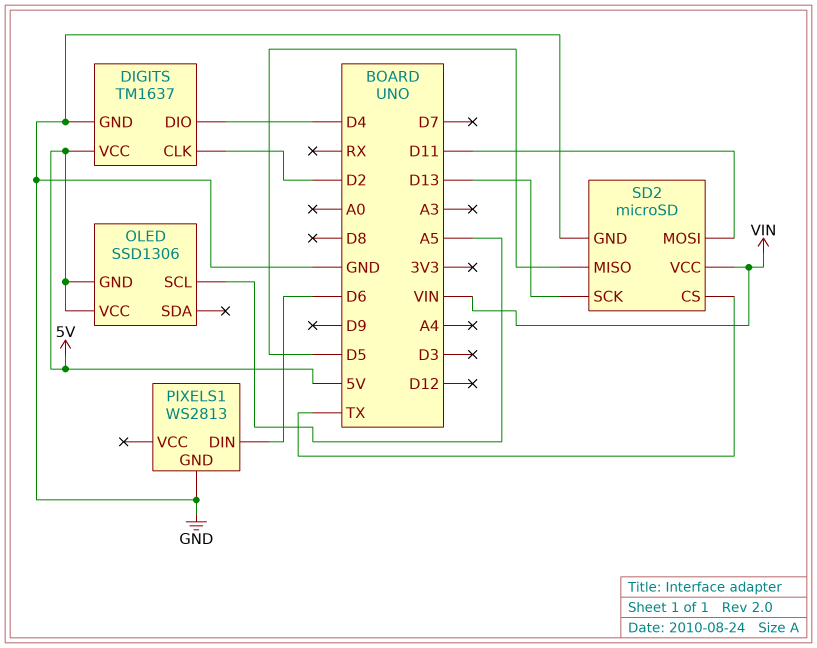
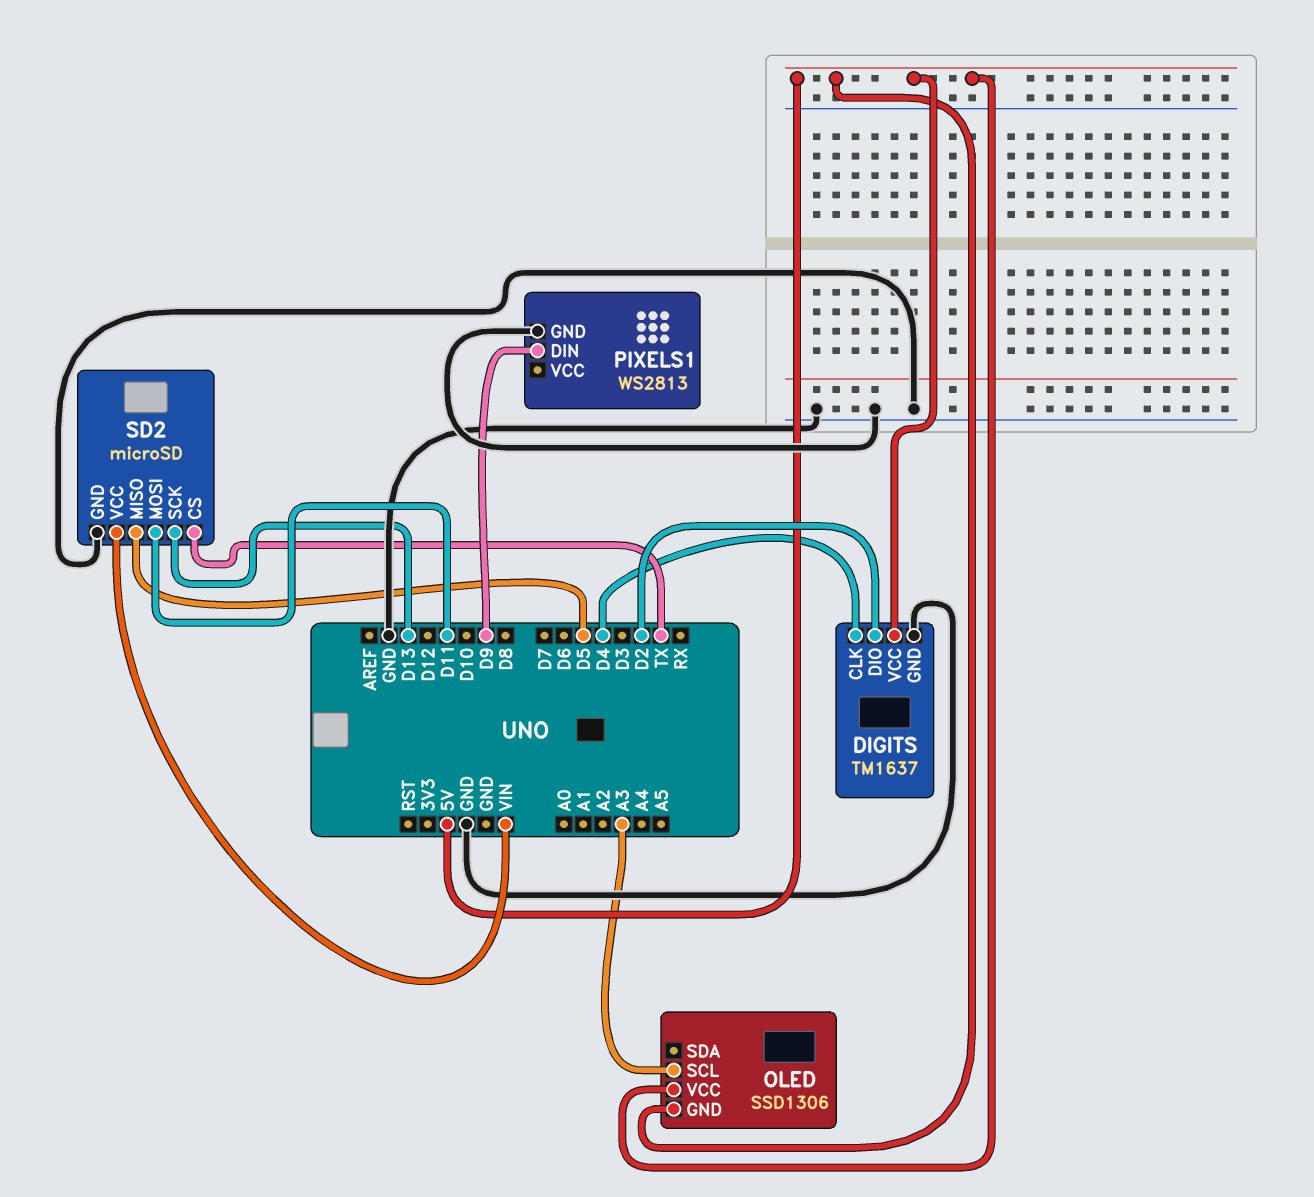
DIGITS pin CLK: D2 -> D4
DIGITS pin DIO: D4 -> D2
OLED pin SCL: A5 -> A3
PIXELS1 pin DIN: D6 -> D9

